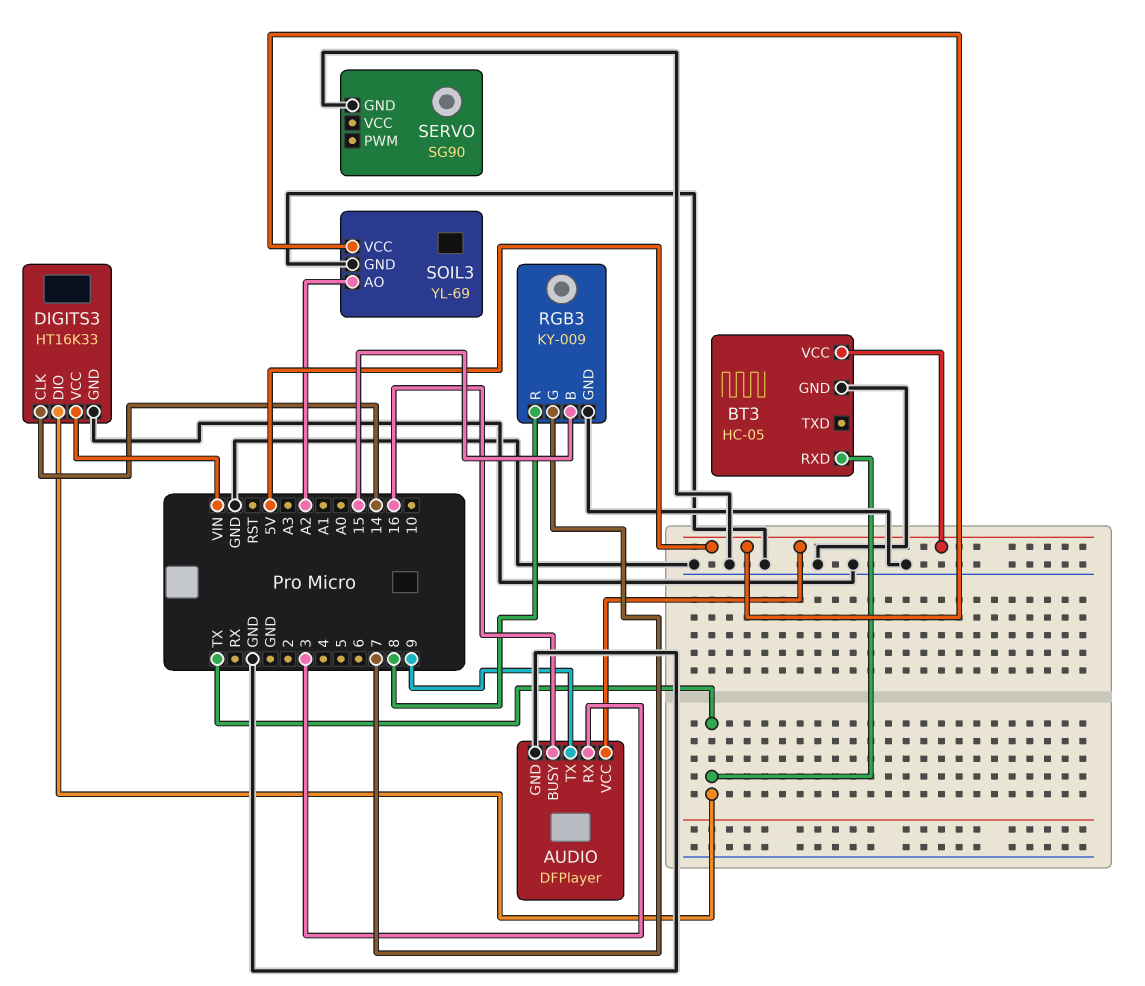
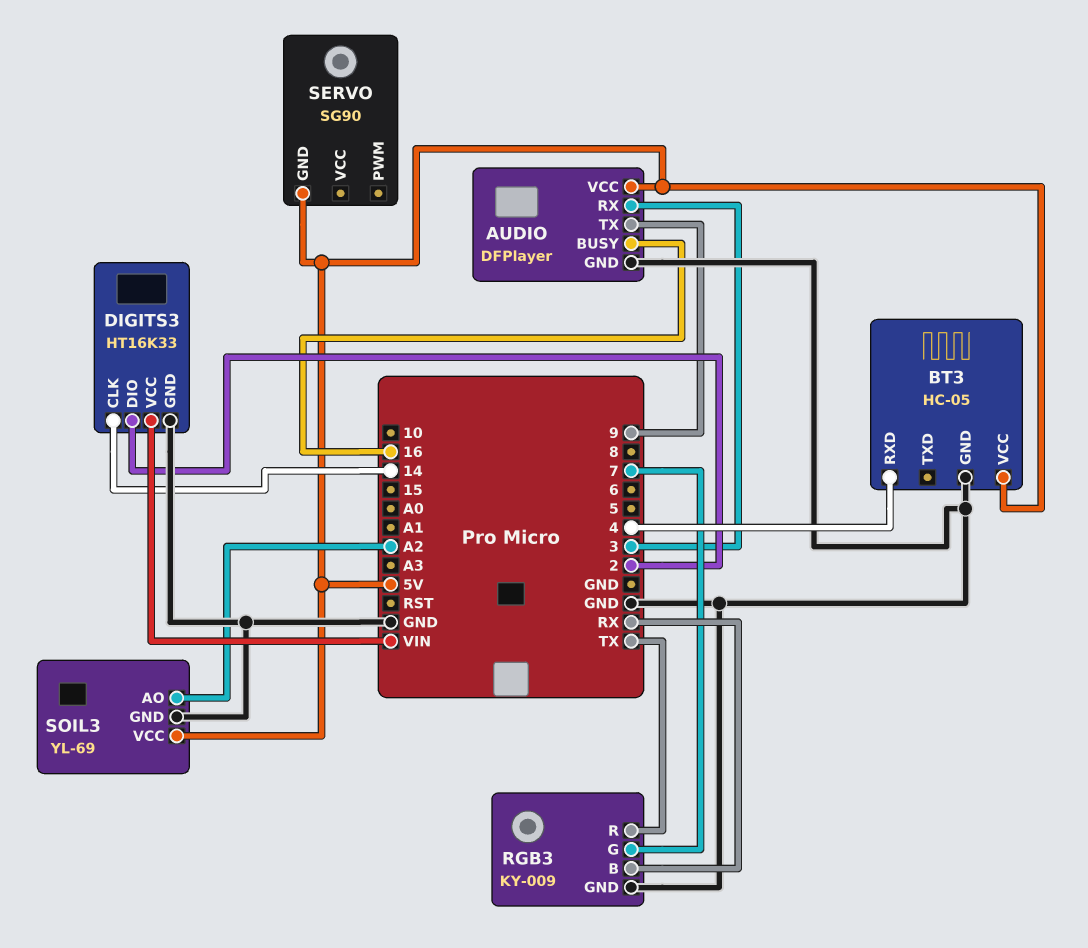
BT3 pin RXD: TX -> 4
DIGITS3 pin DIO: TX -> 2
RGB3 pin B: 15 -> RX
RGB3 pin R: 8 -> TX
SERVO pin GND: GND -> 5V

